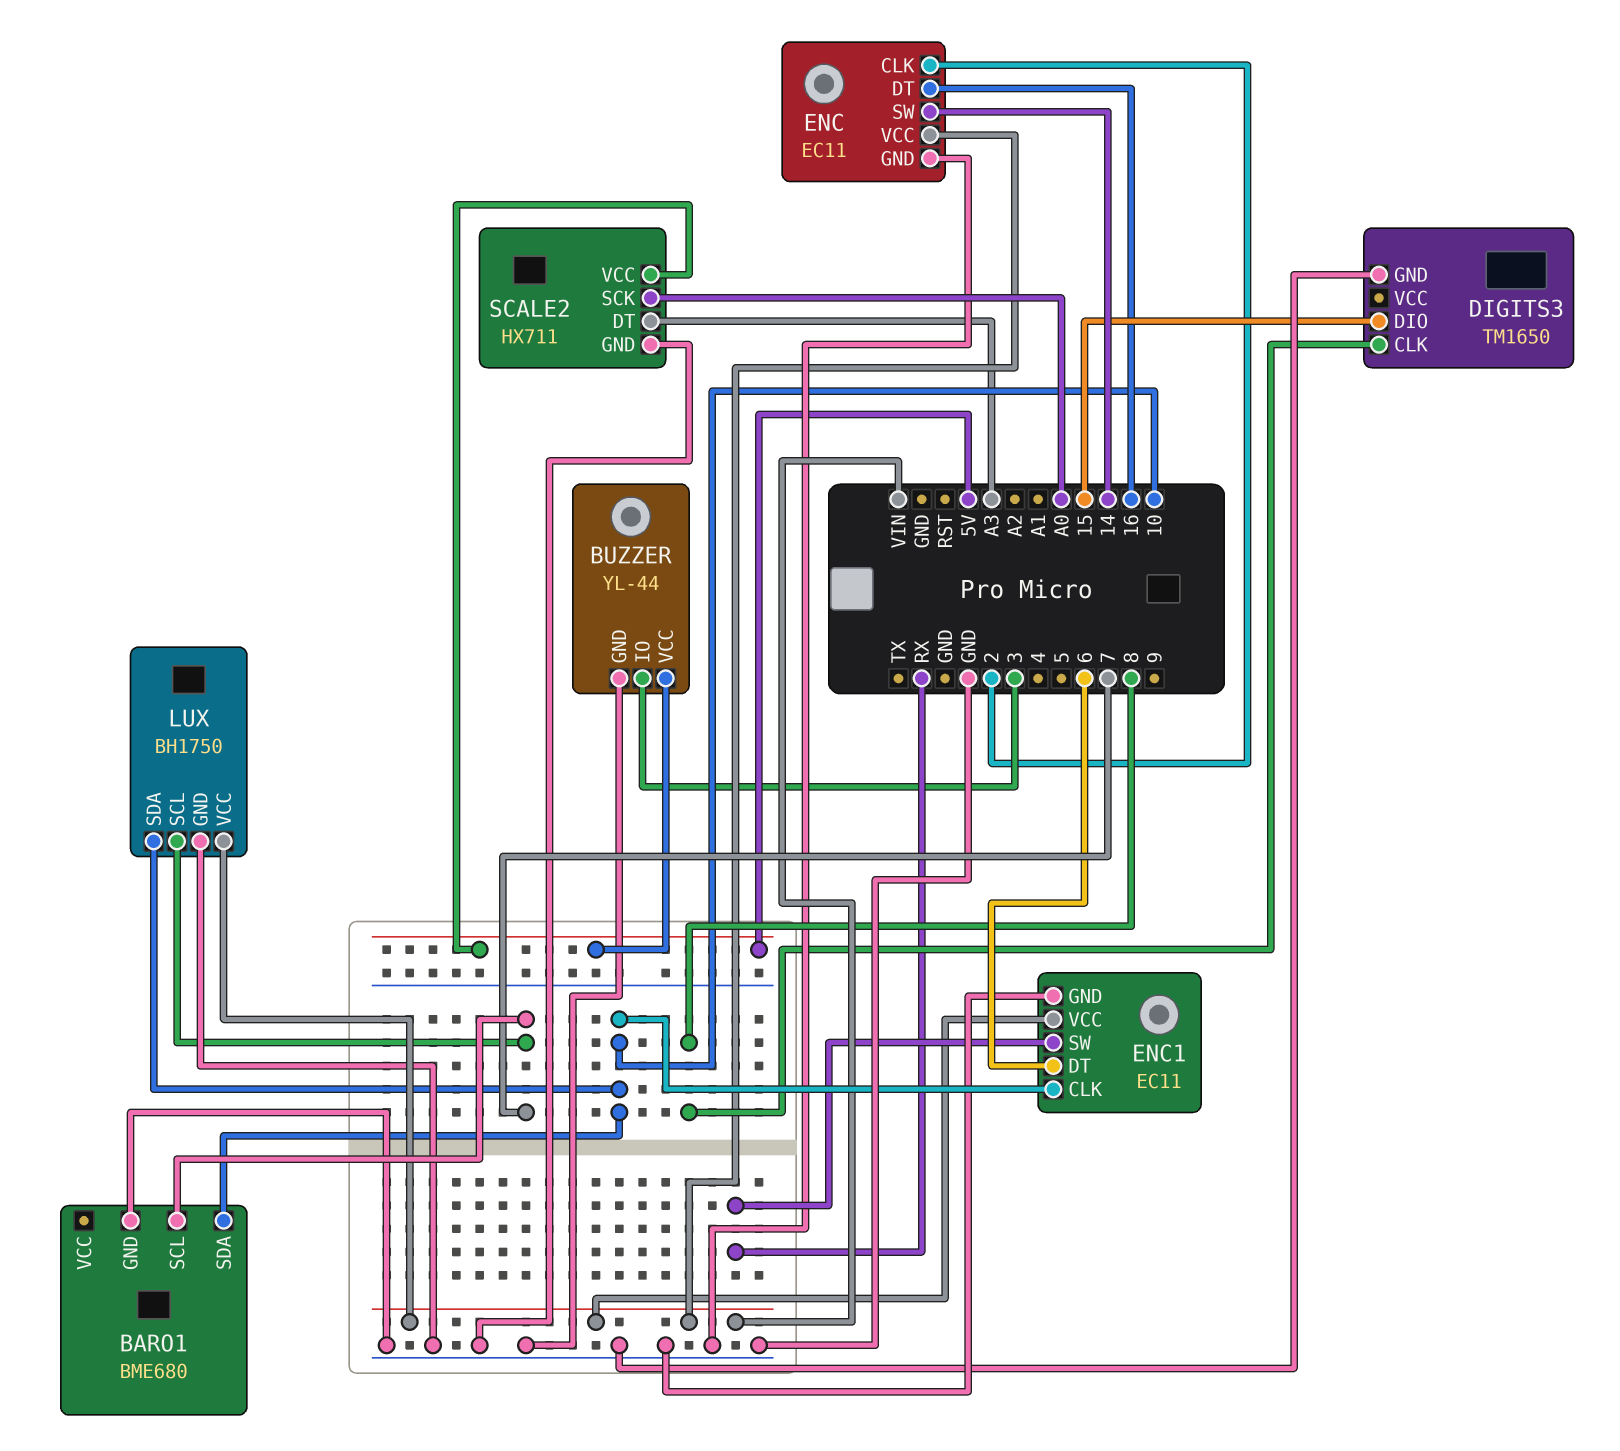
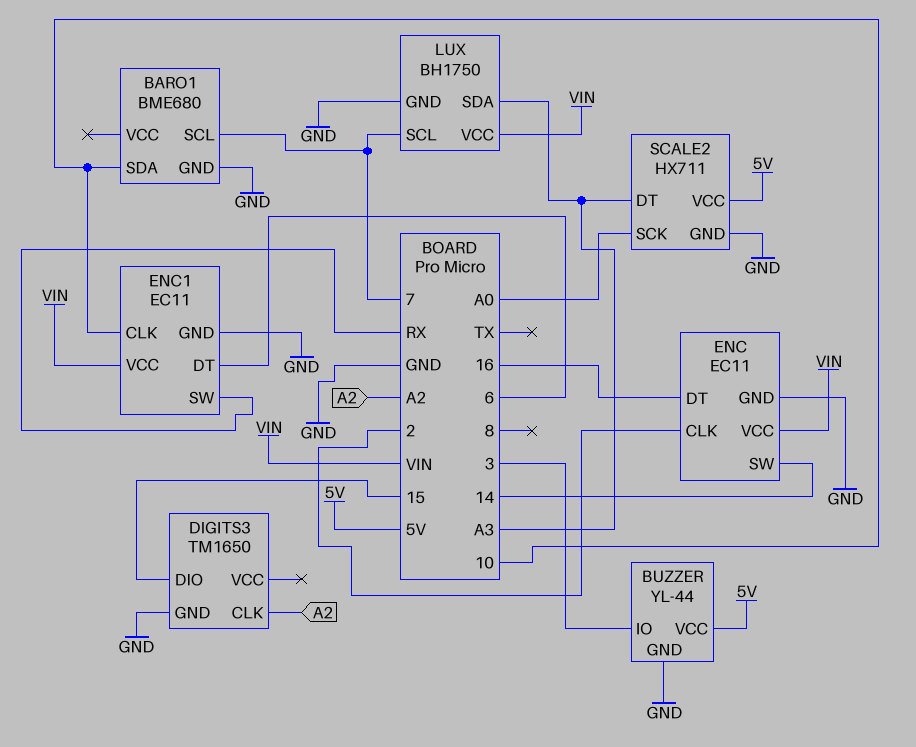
DIGITS3 pin CLK: 8 -> A2
LUX pin SDA: 10 -> A3

